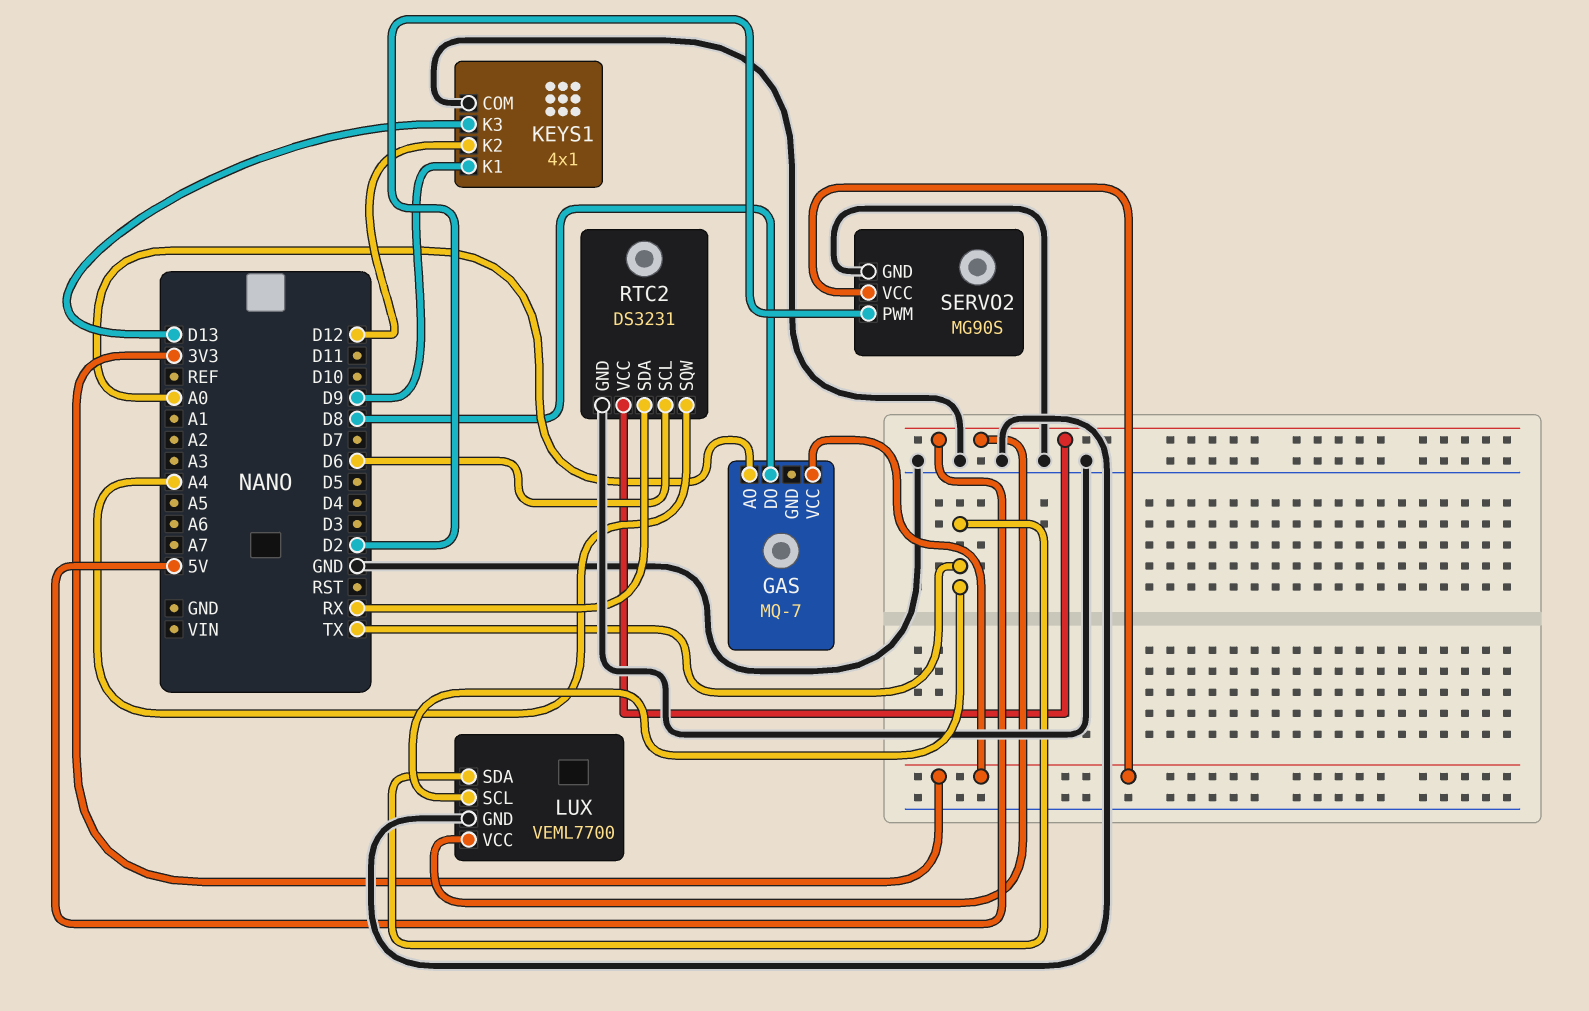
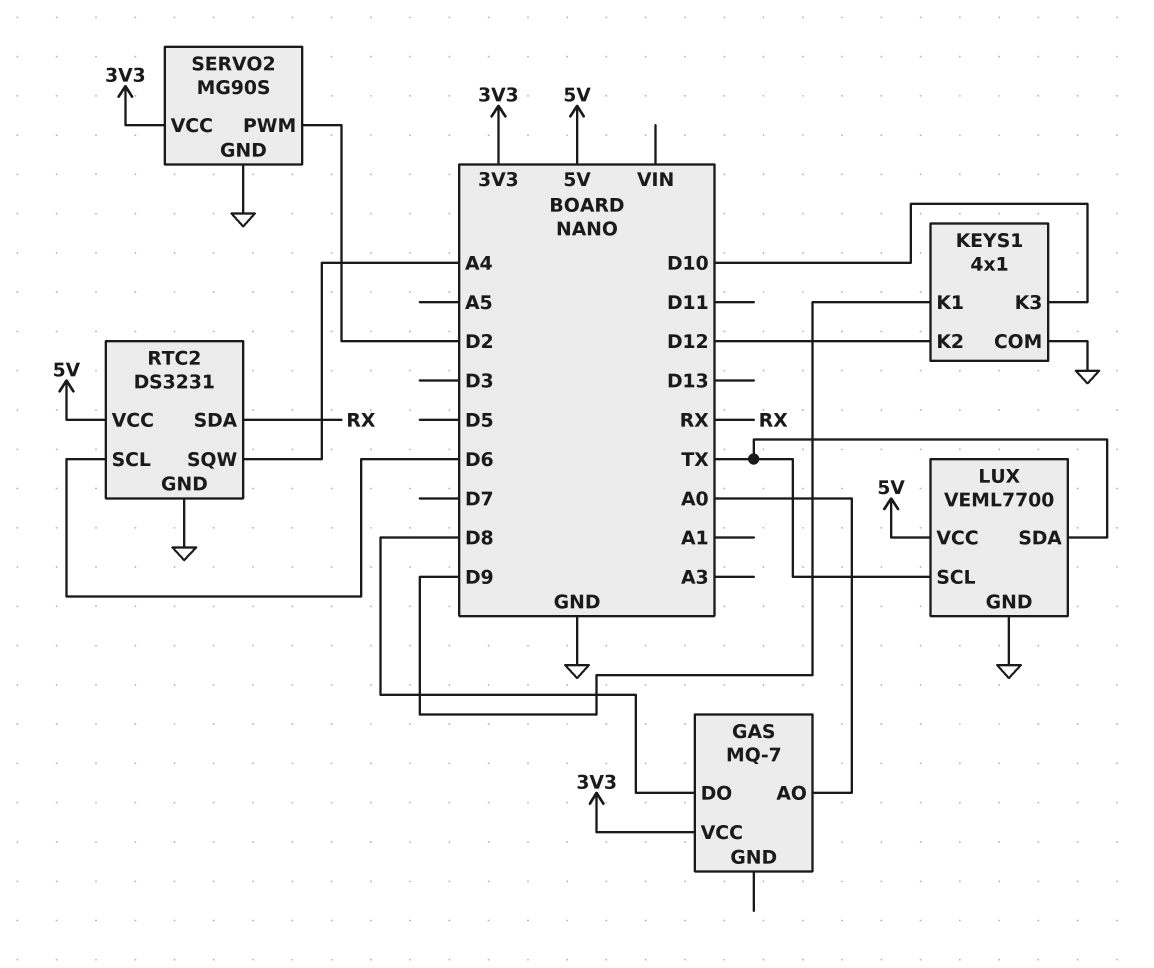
KEYS1 pin K3: D13 -> D10

